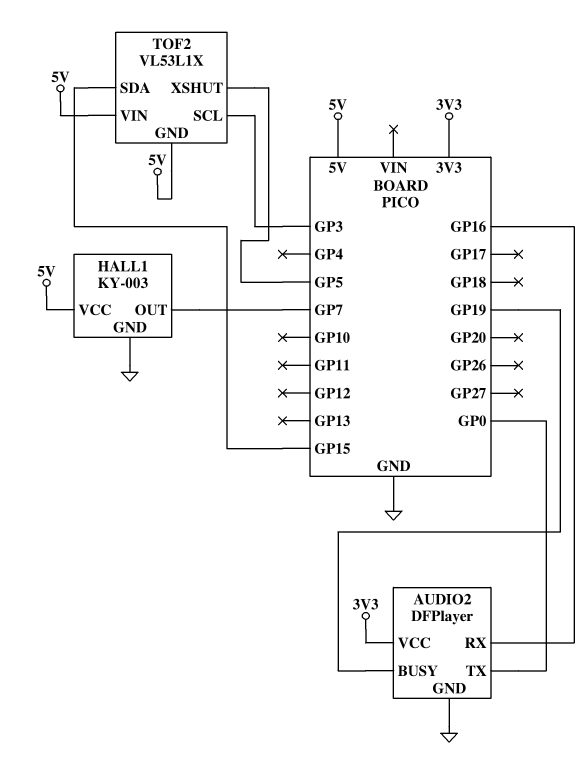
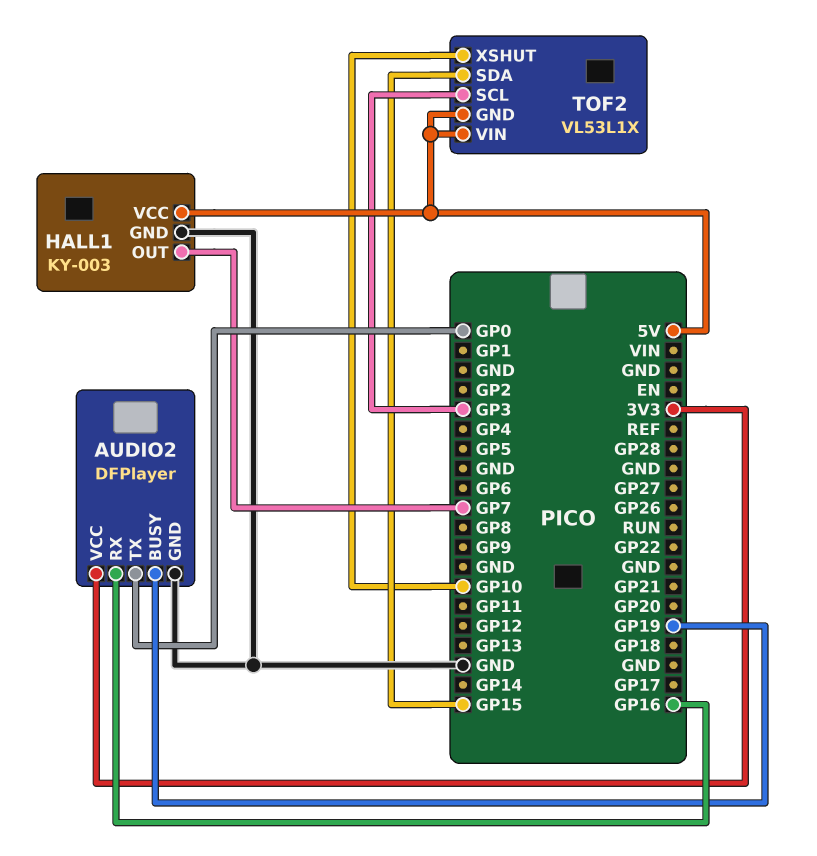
TOF2 pin XSHUT: GP5 -> GP10

